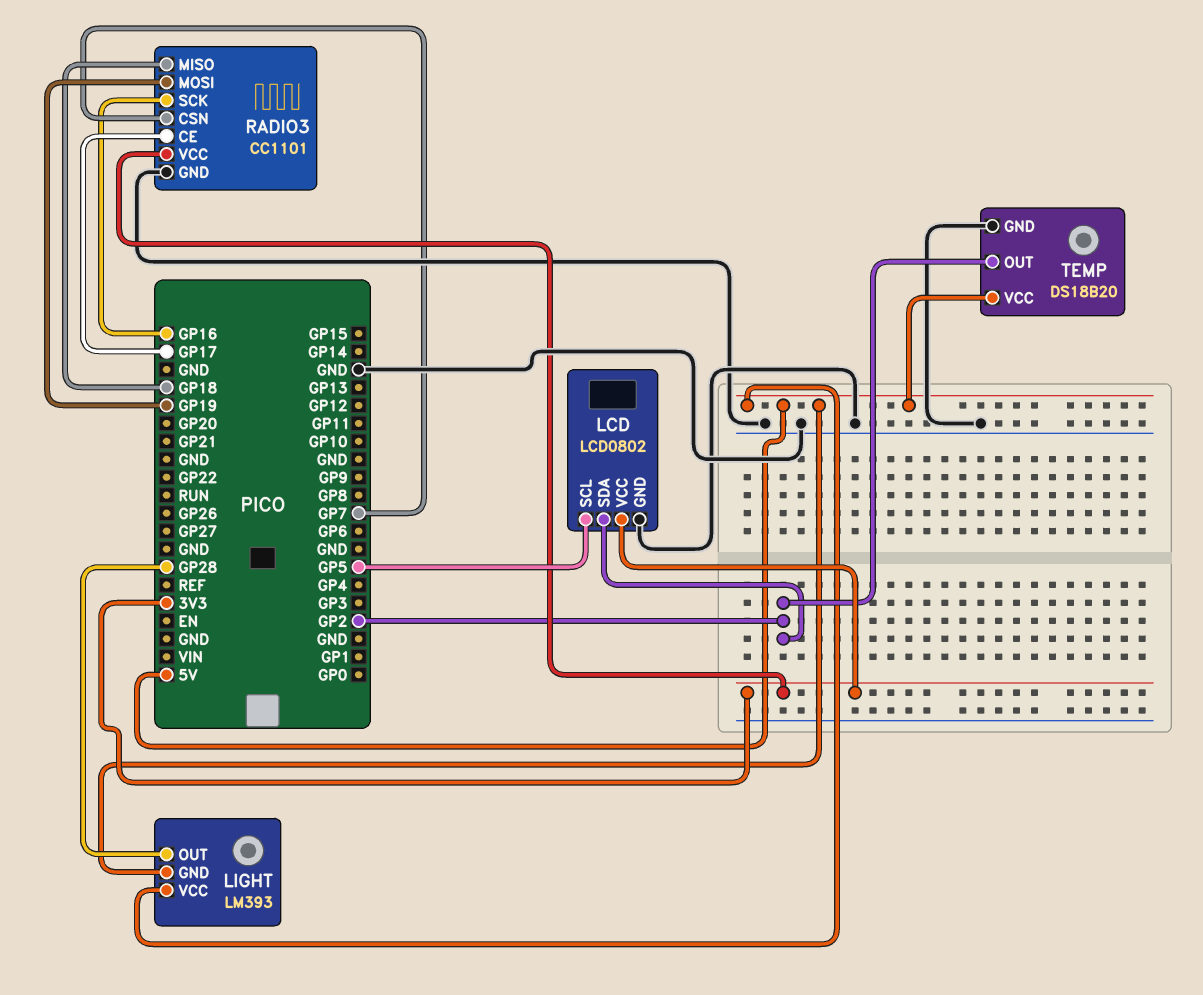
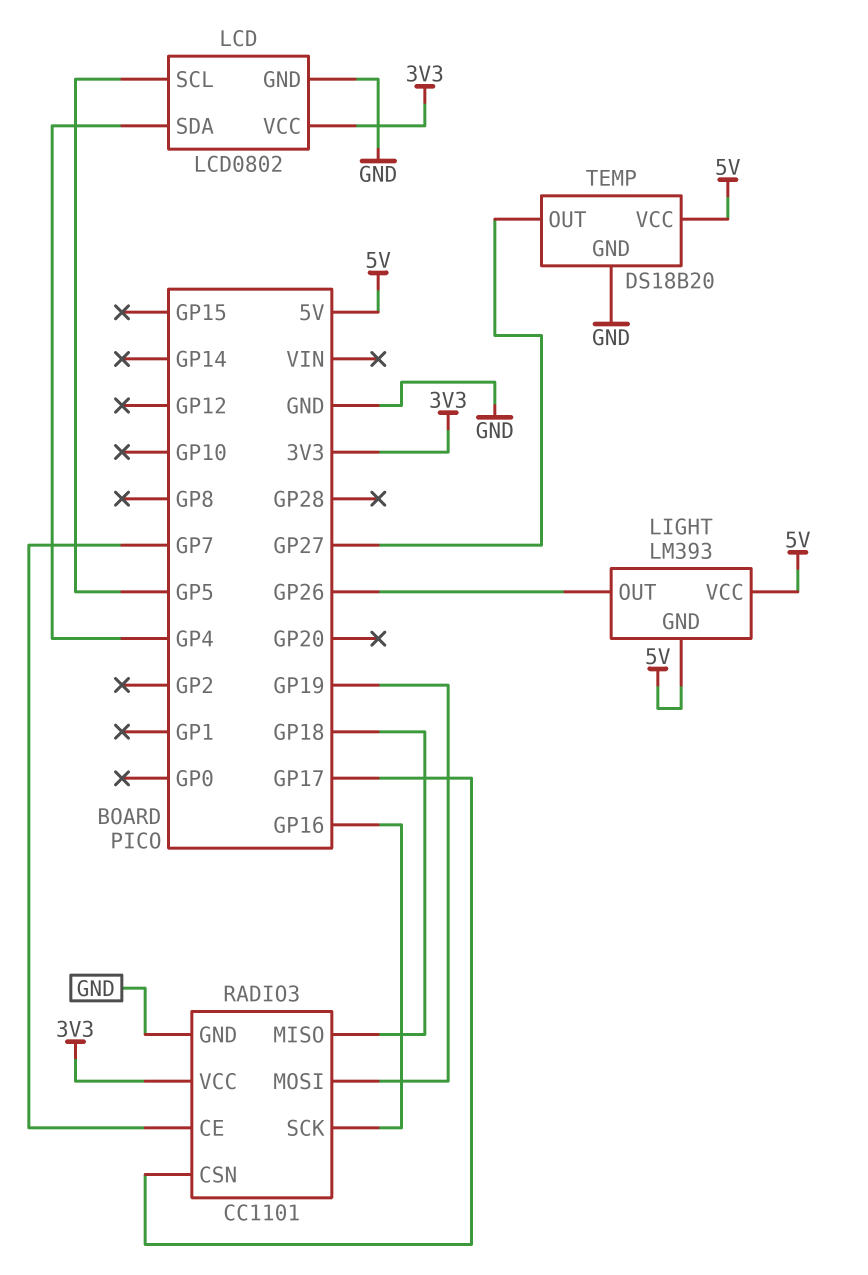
LCD pin SDA: GP2 -> GP4
LIGHT pin OUT: GP28 -> GP26
RADIO3 pin CE: GP17 -> GP7
RADIO3 pin CSN: GP7 -> GP17
TEMP pin OUT: GP2 -> GP27

